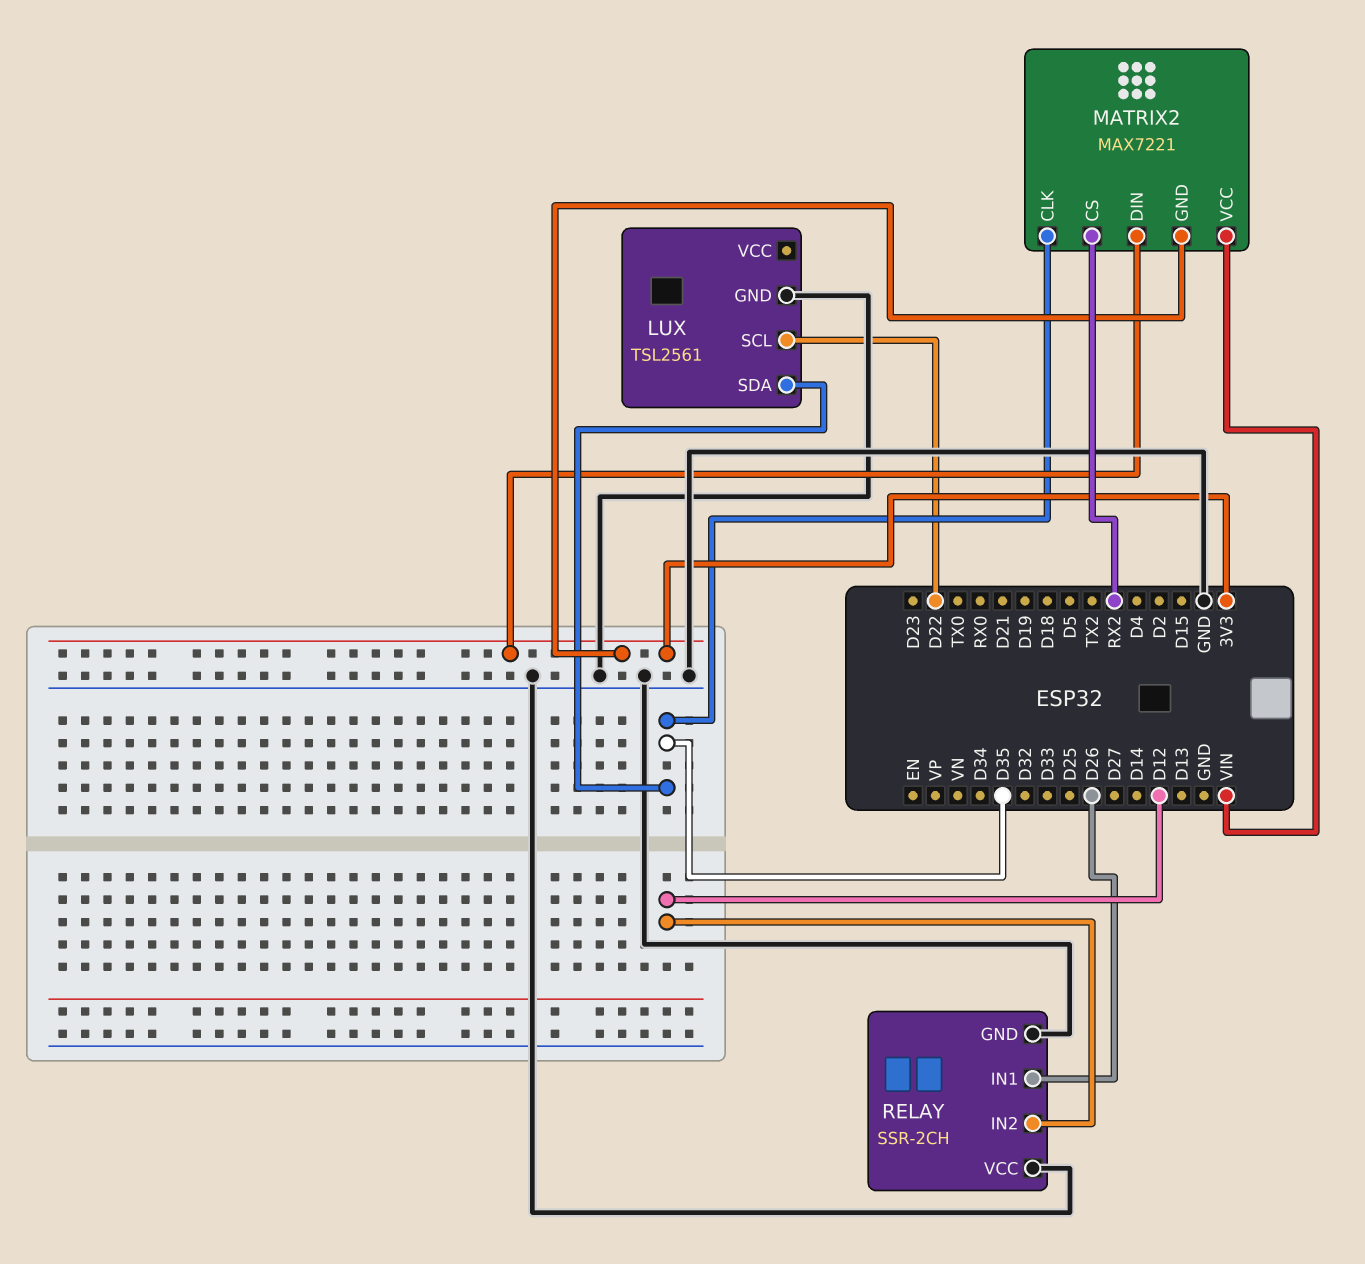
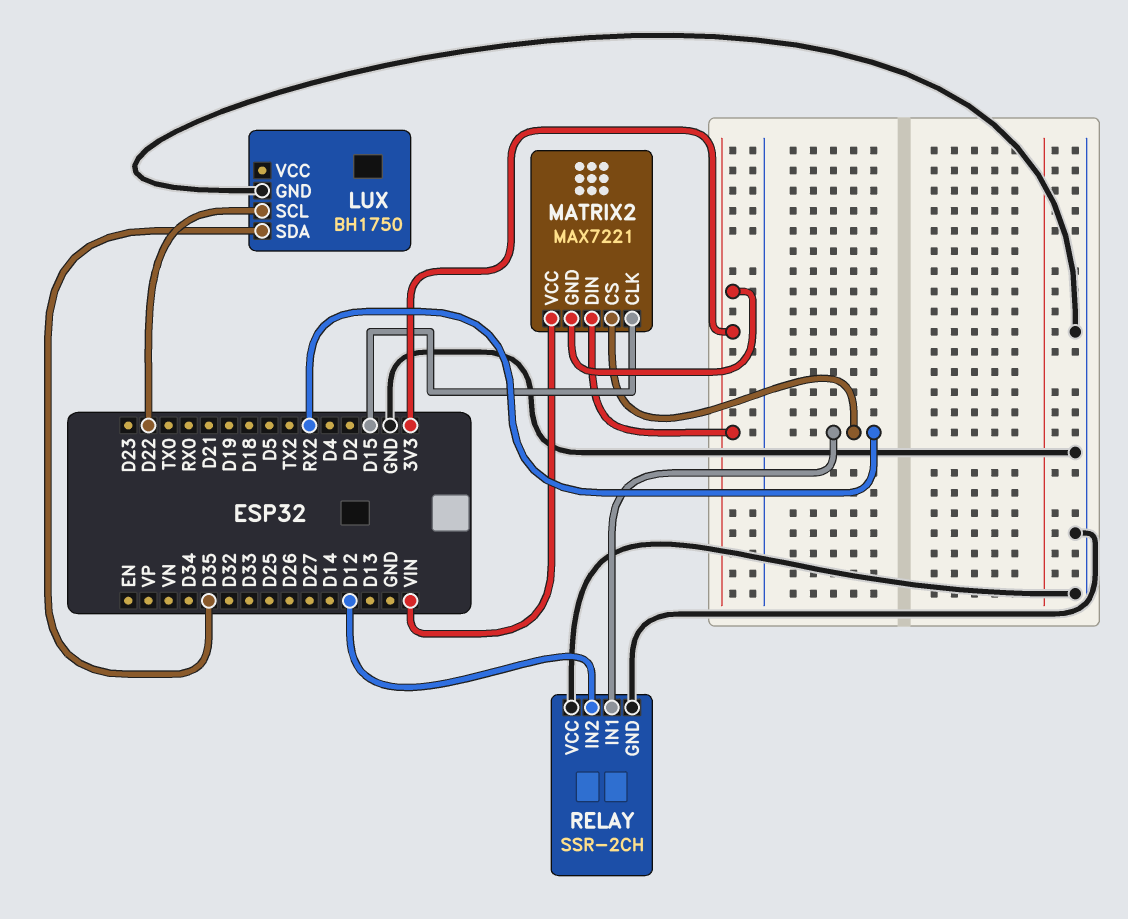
LUX: TSL2561 -> BH1750
MATRIX2 pin CLK: D35 -> D15
RELAY pin IN1: D26 -> RX2

